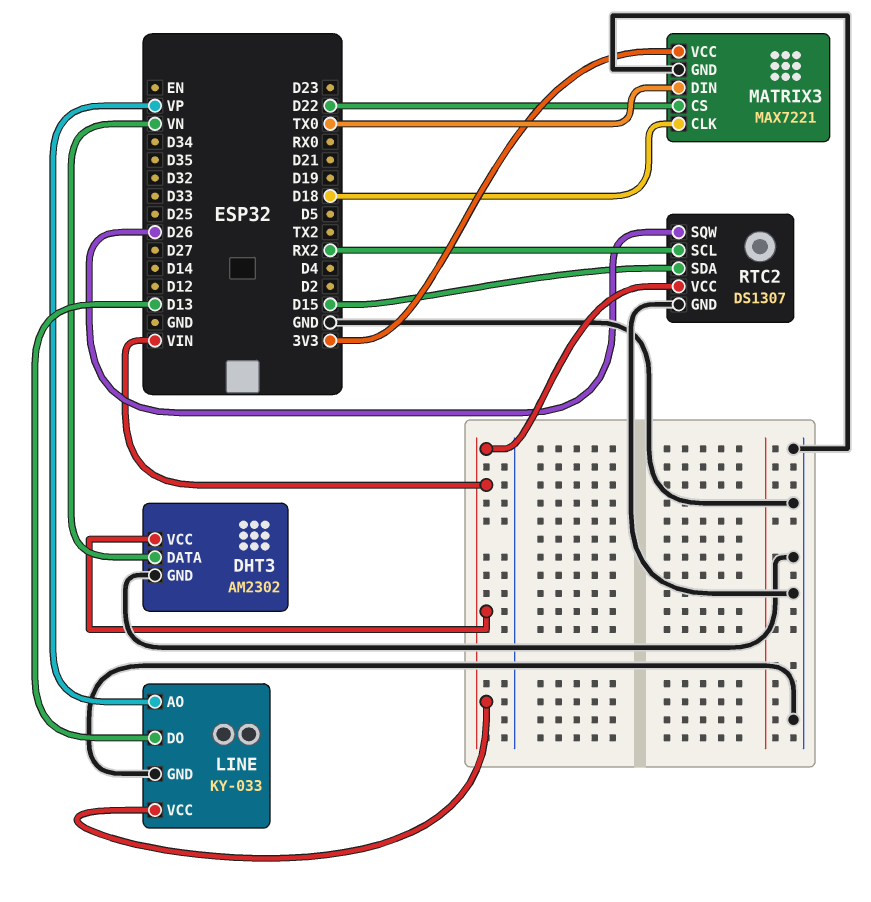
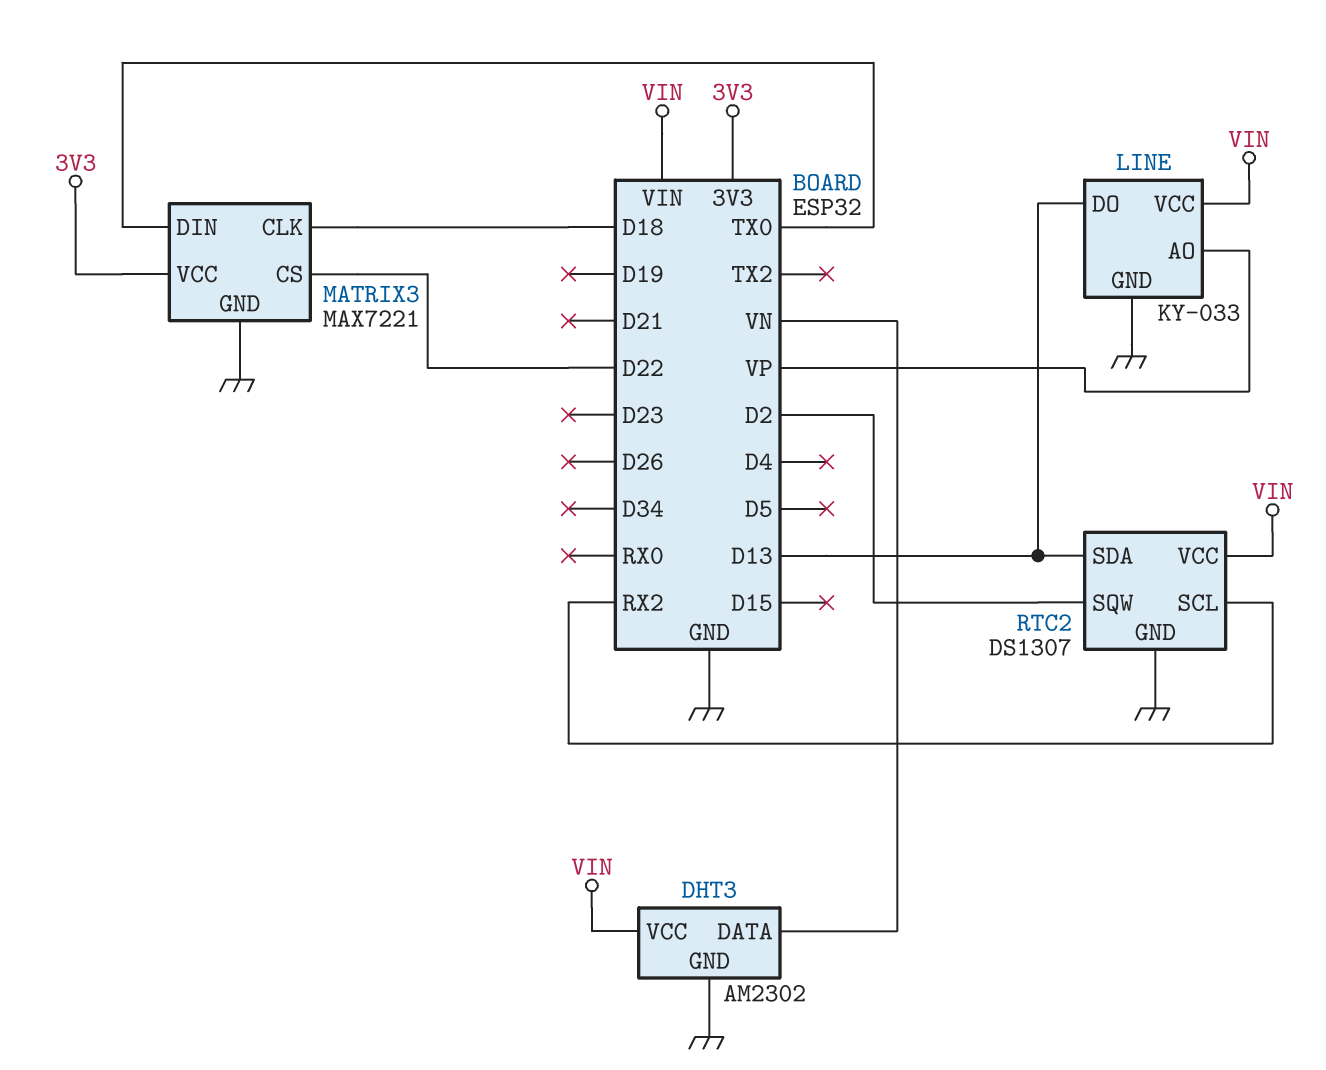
RTC2 pin SDA: D15 -> D13
RTC2 pin SQW: D26 -> D2

